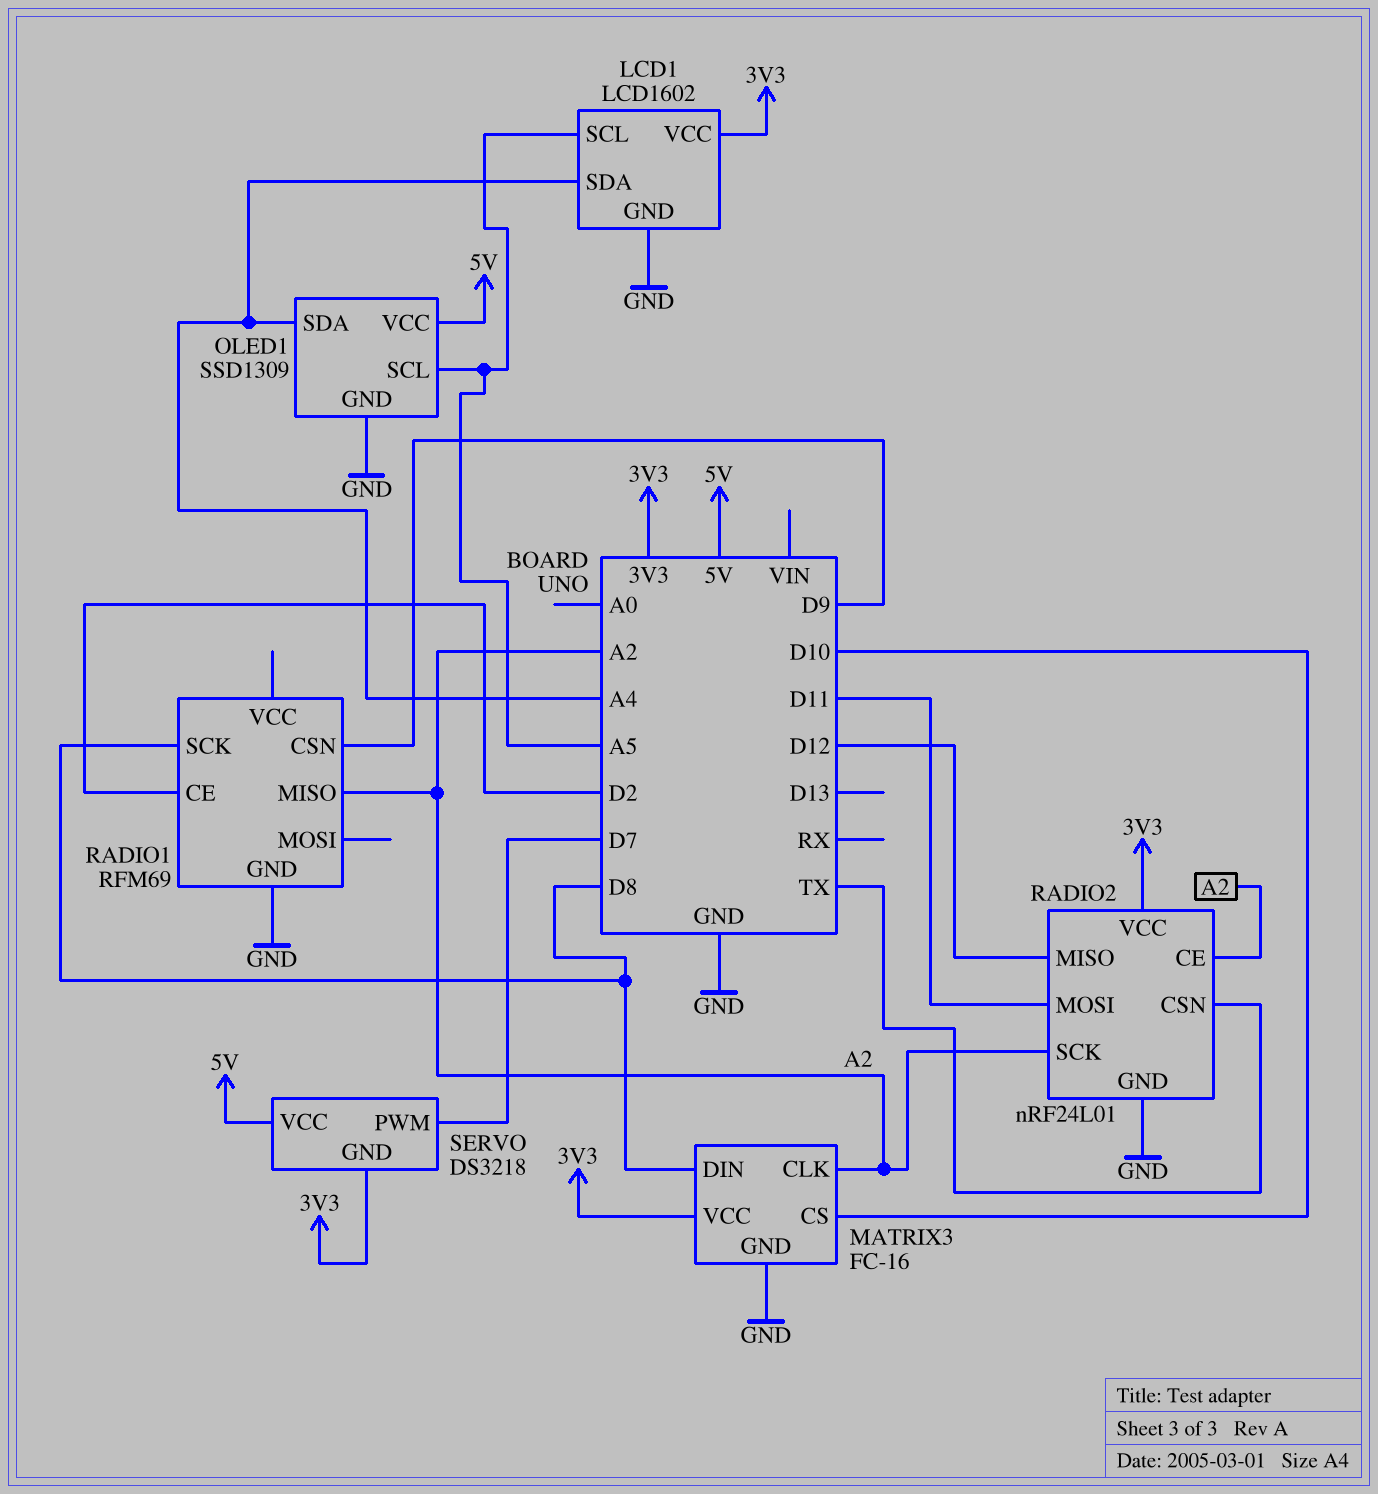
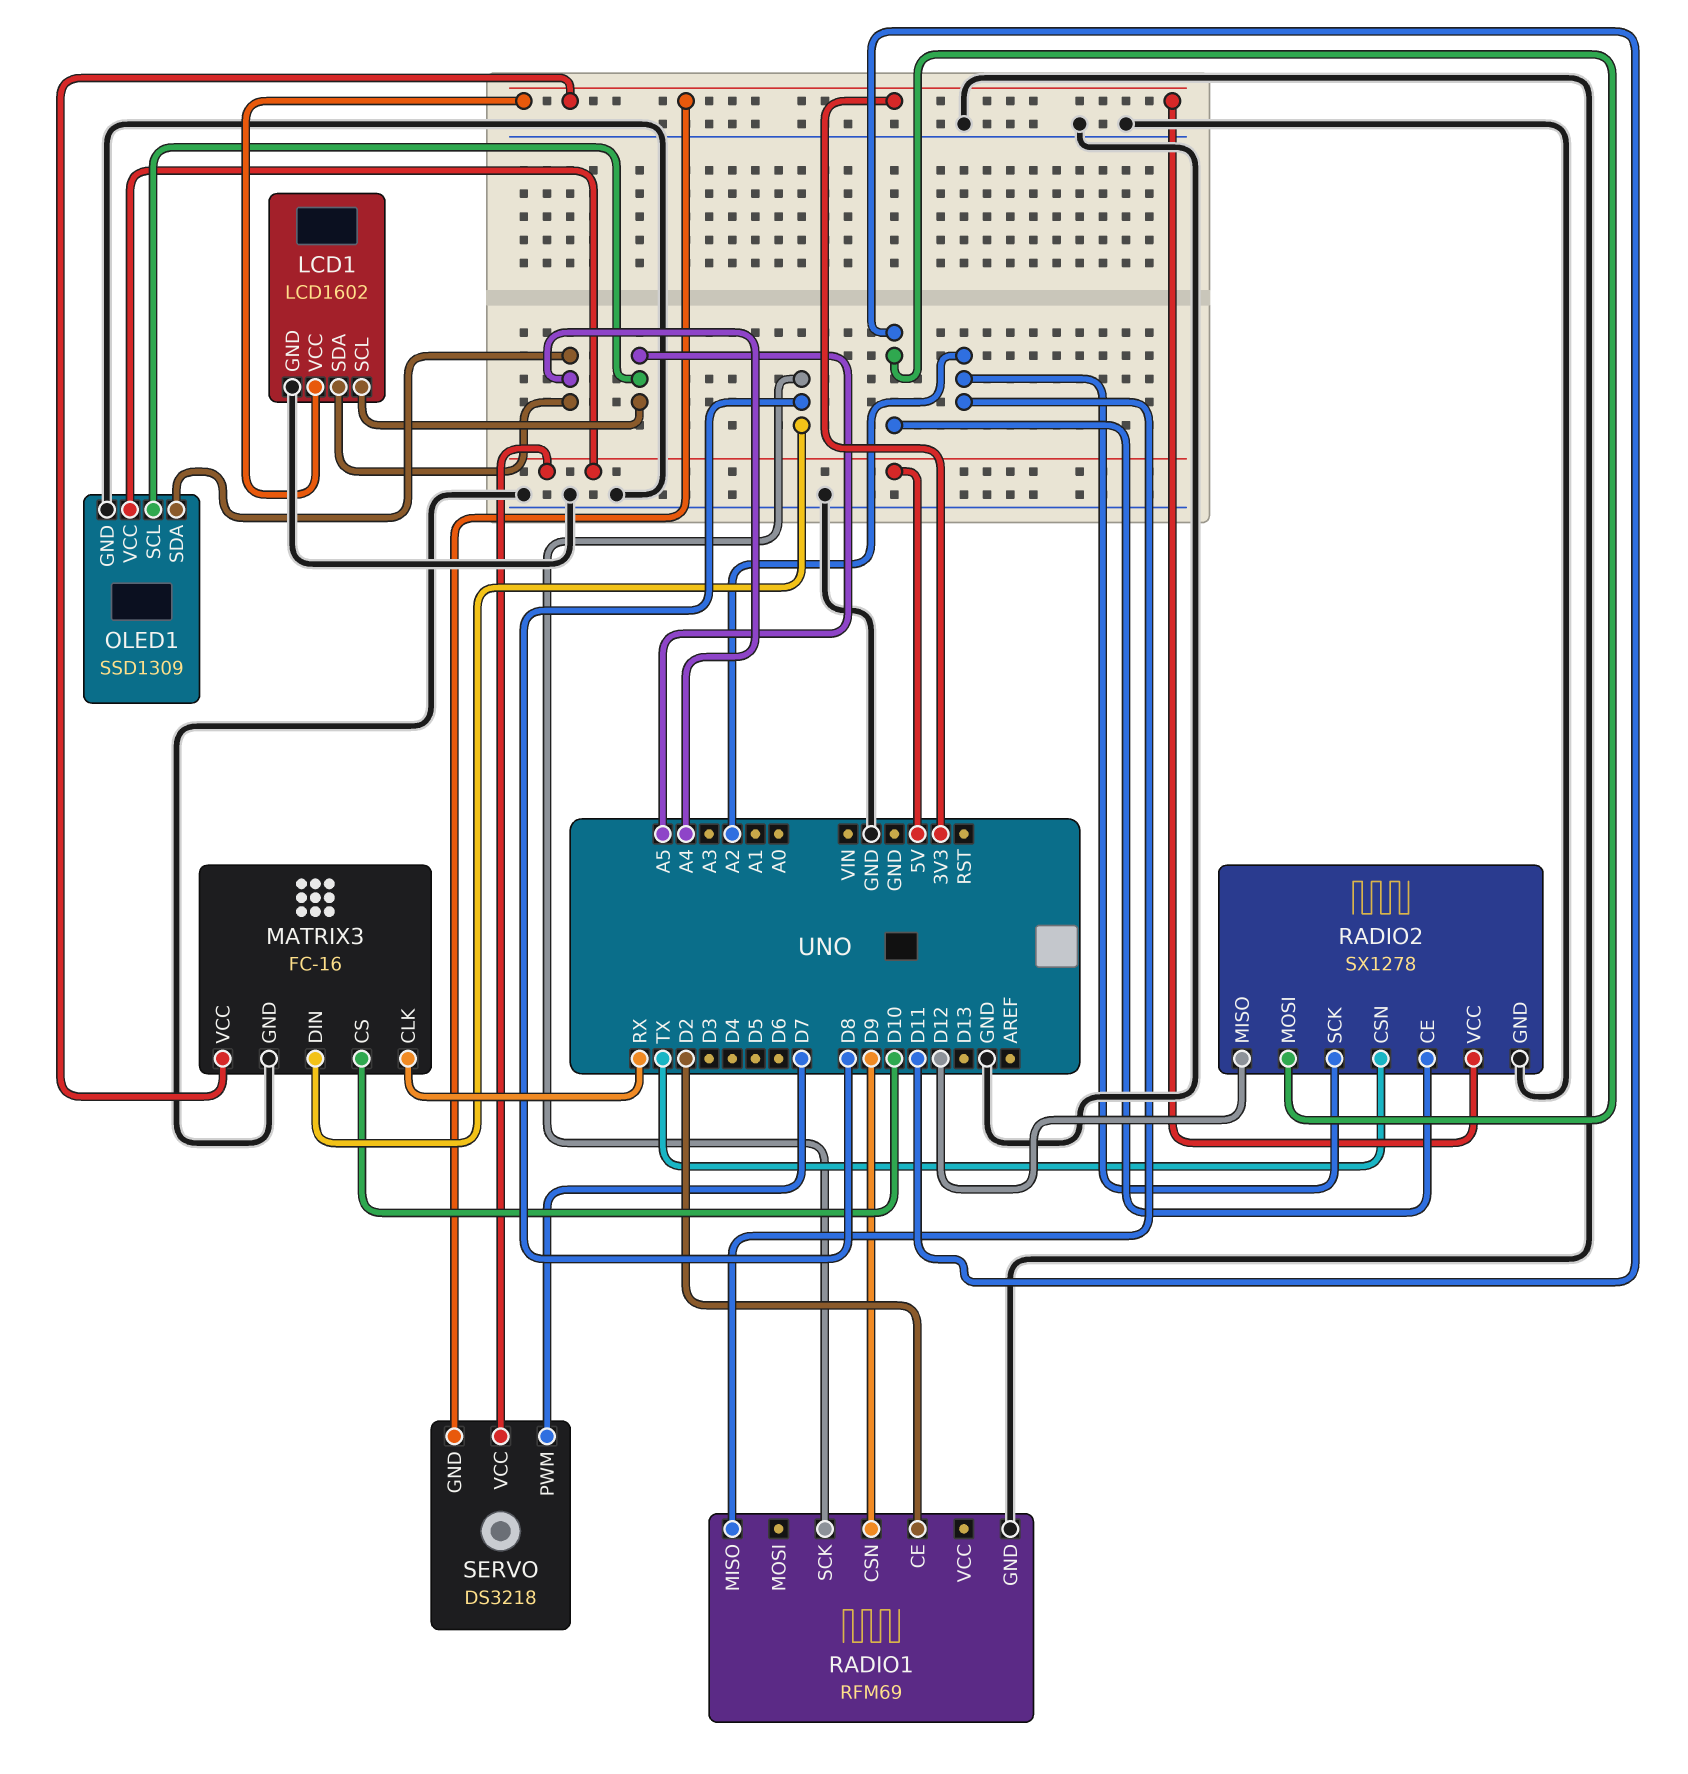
MATRIX3 pin CLK: A2 -> RX
RADIO2: nRF24L01 -> SX1278
RADIO2 pin CE: A2 -> D11

